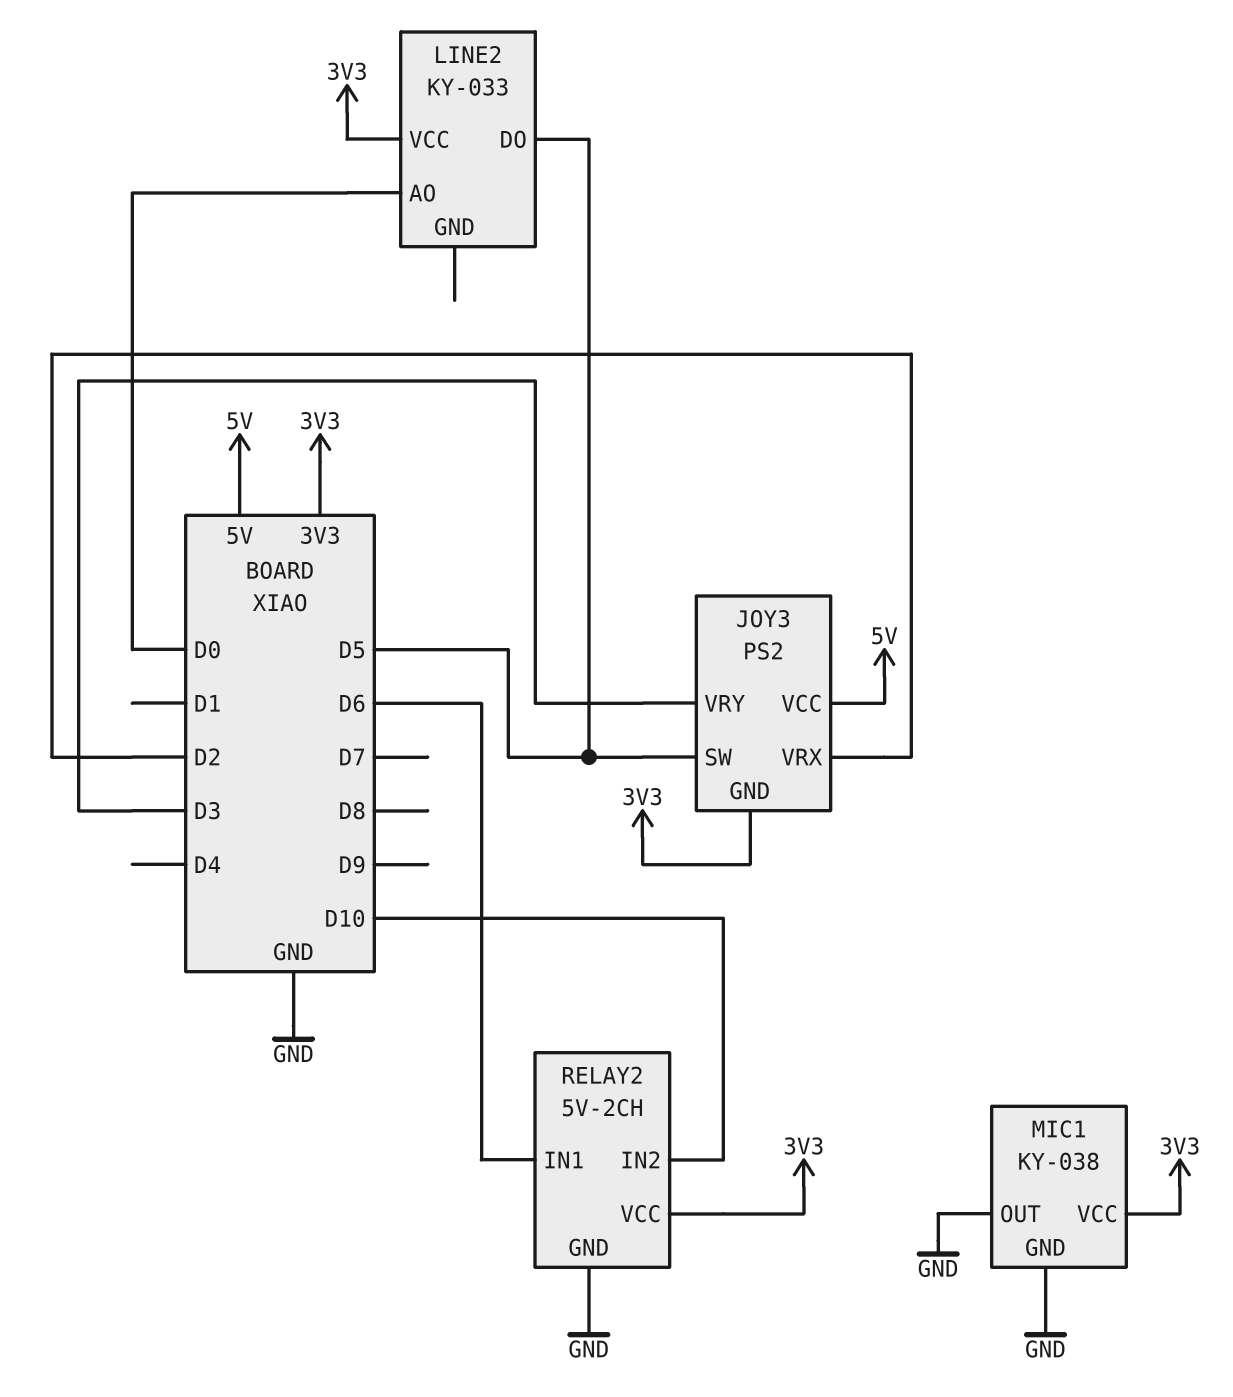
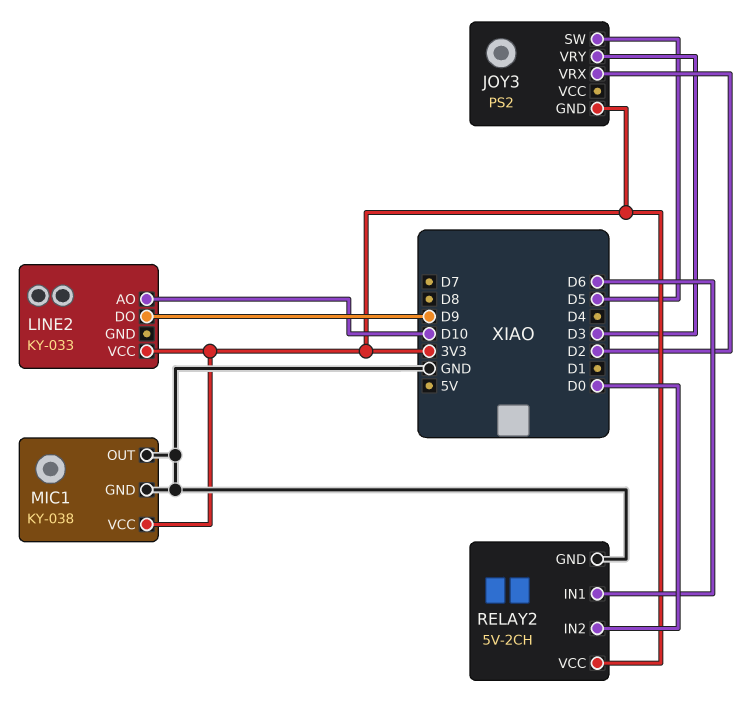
JOY3 pin VCC: 5V -> none
LINE2 pin AO: D0 -> D10
LINE2 pin DO: D5 -> D9
RELAY2 pin IN2: D10 -> D0

